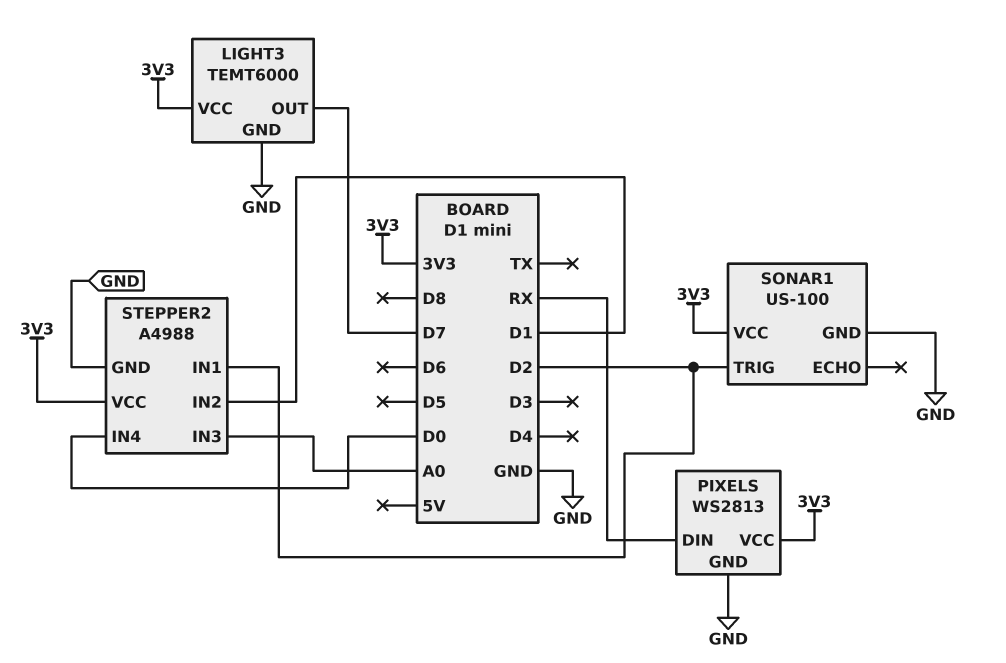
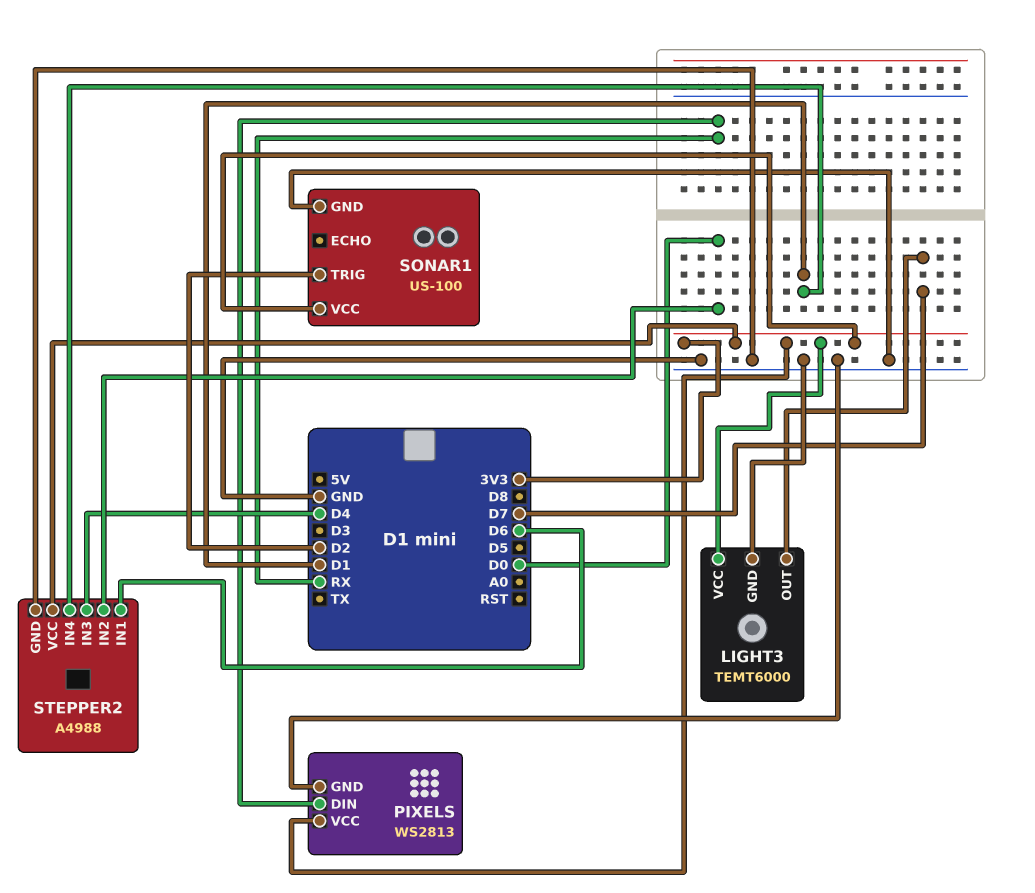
STEPPER2 pin IN1: D2 -> D6
STEPPER2 pin IN2: D1 -> D0
STEPPER2 pin IN3: A0 -> D4
STEPPER2 pin IN4: D0 -> D1

